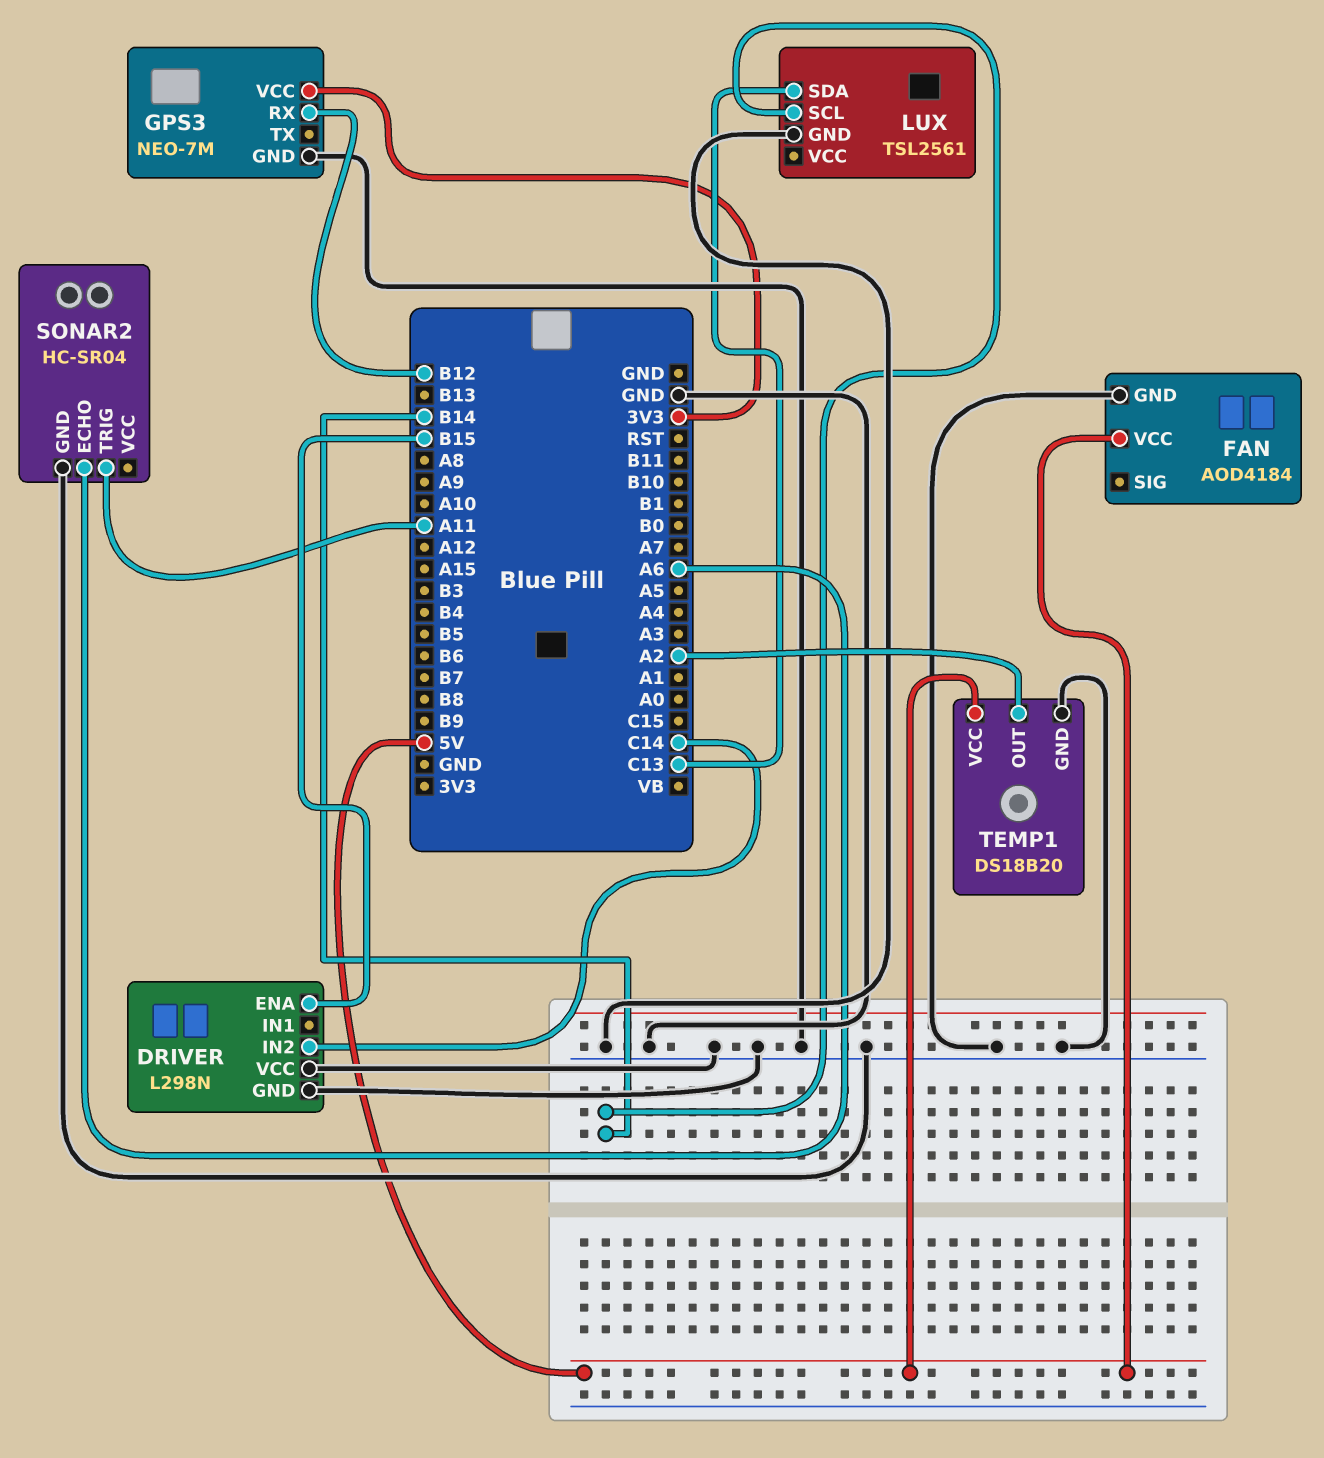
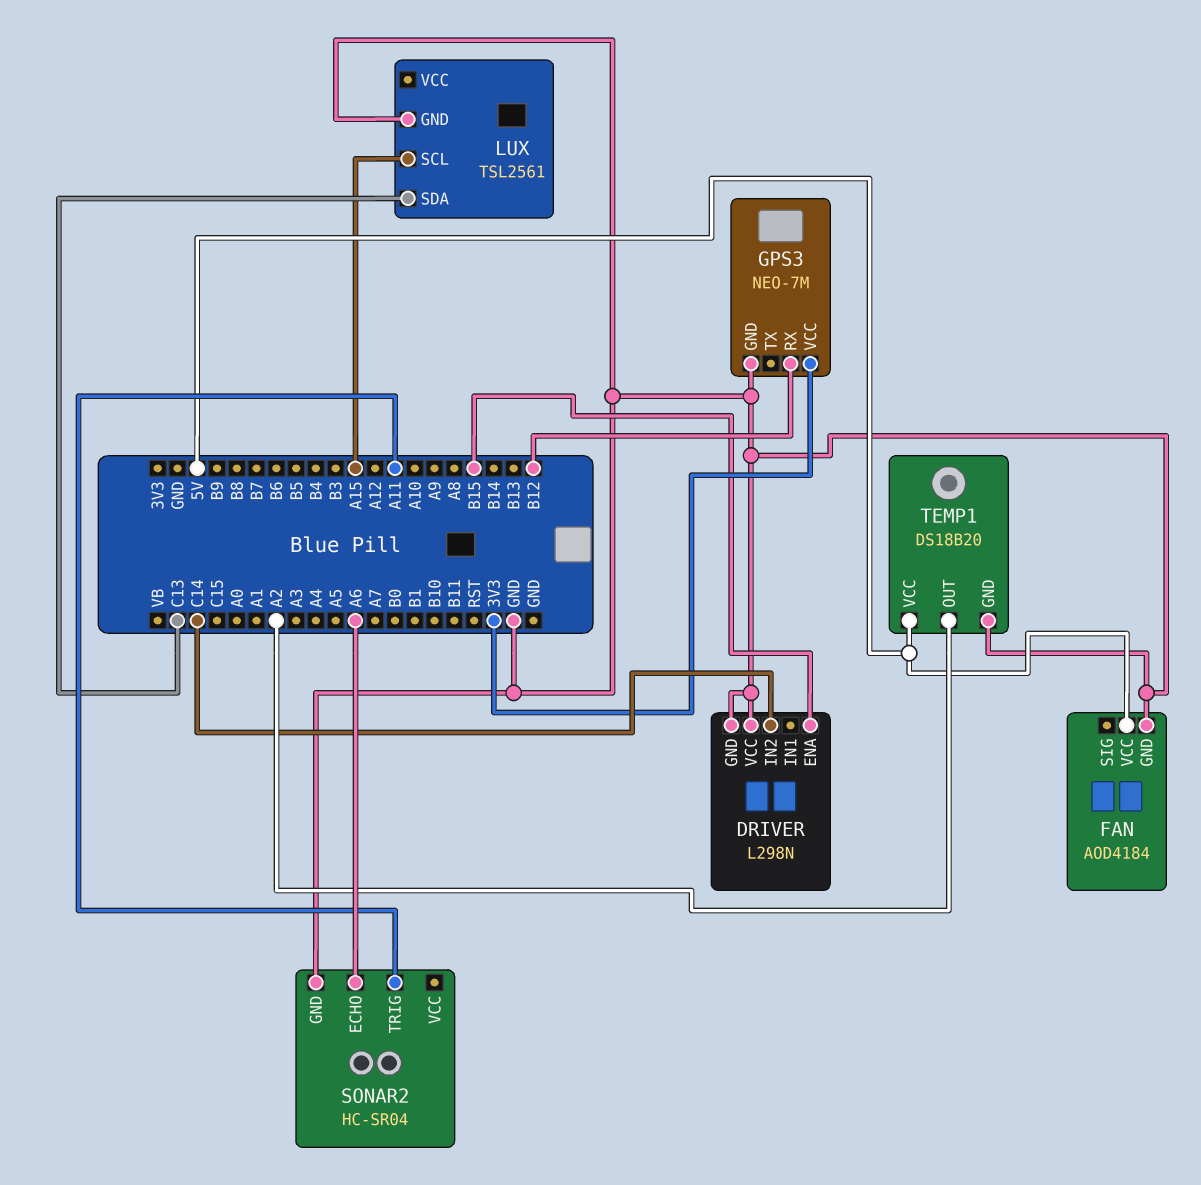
LUX pin SCL: B14 -> A15

